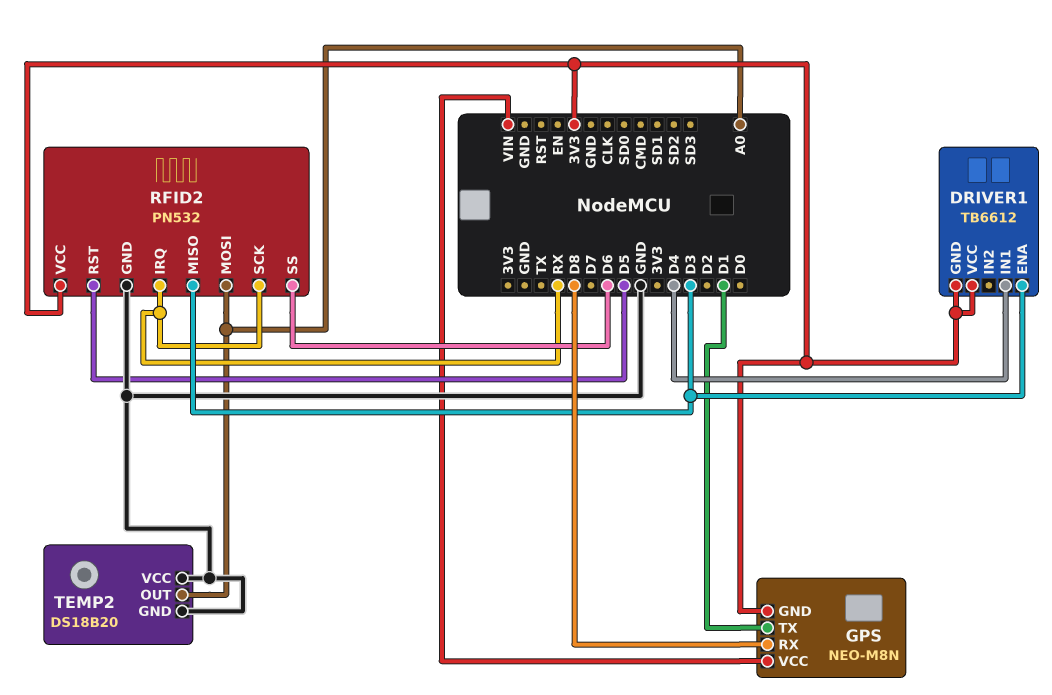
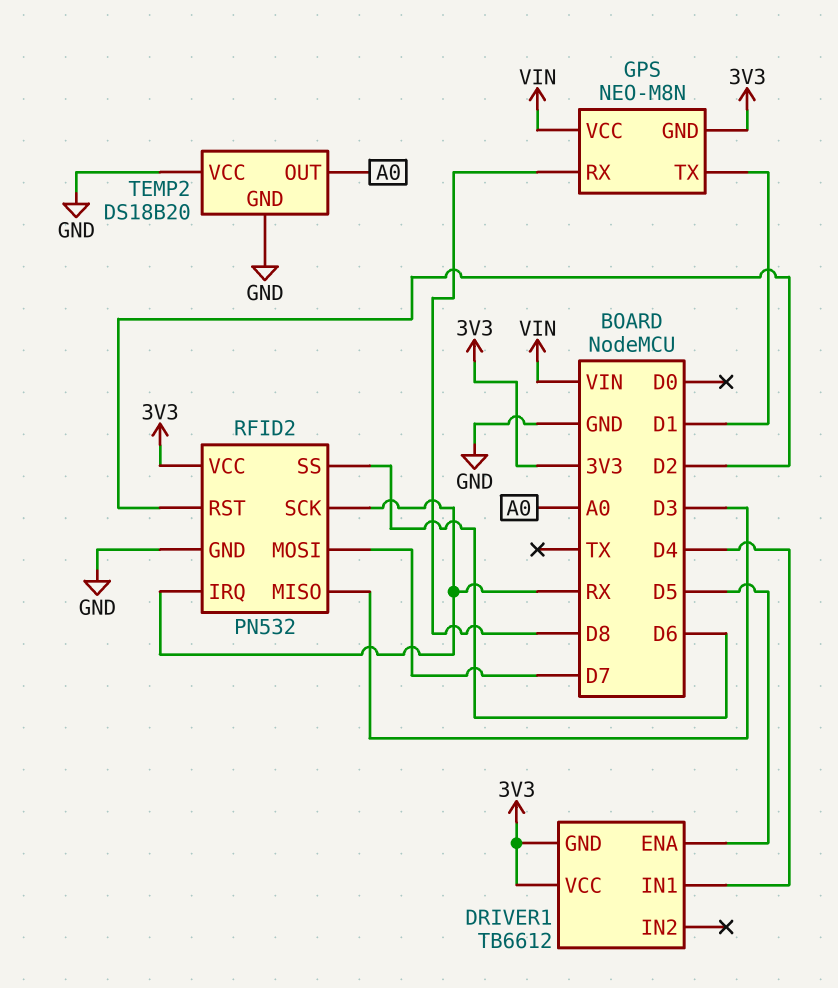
DRIVER1 pin ENA: D3 -> D5
RFID2 pin MOSI: A0 -> D7
RFID2 pin RST: D5 -> D2

